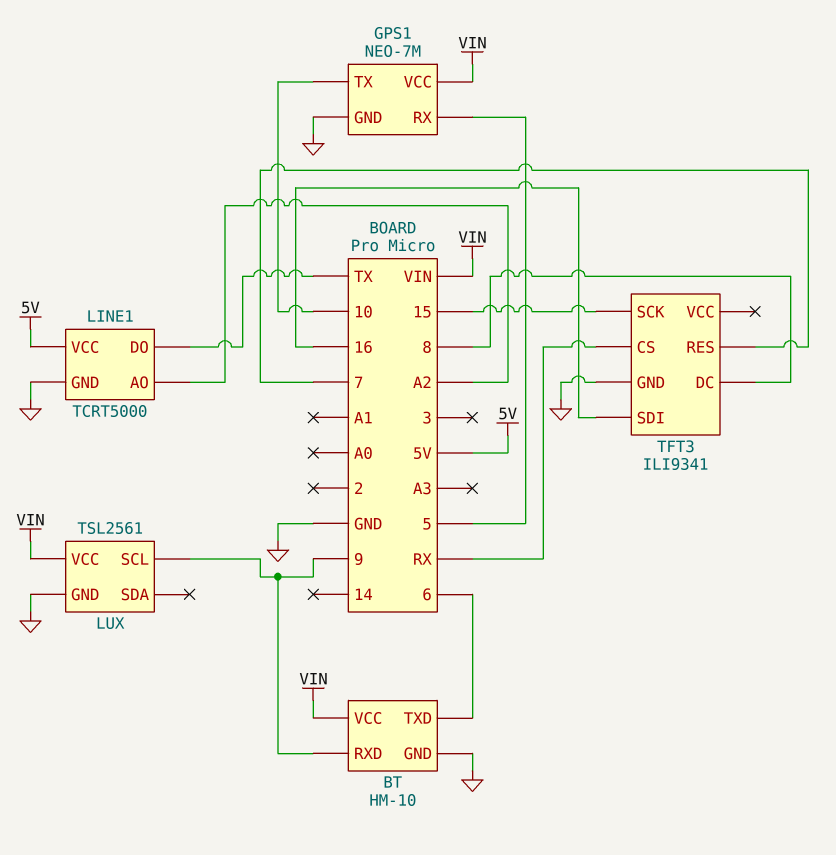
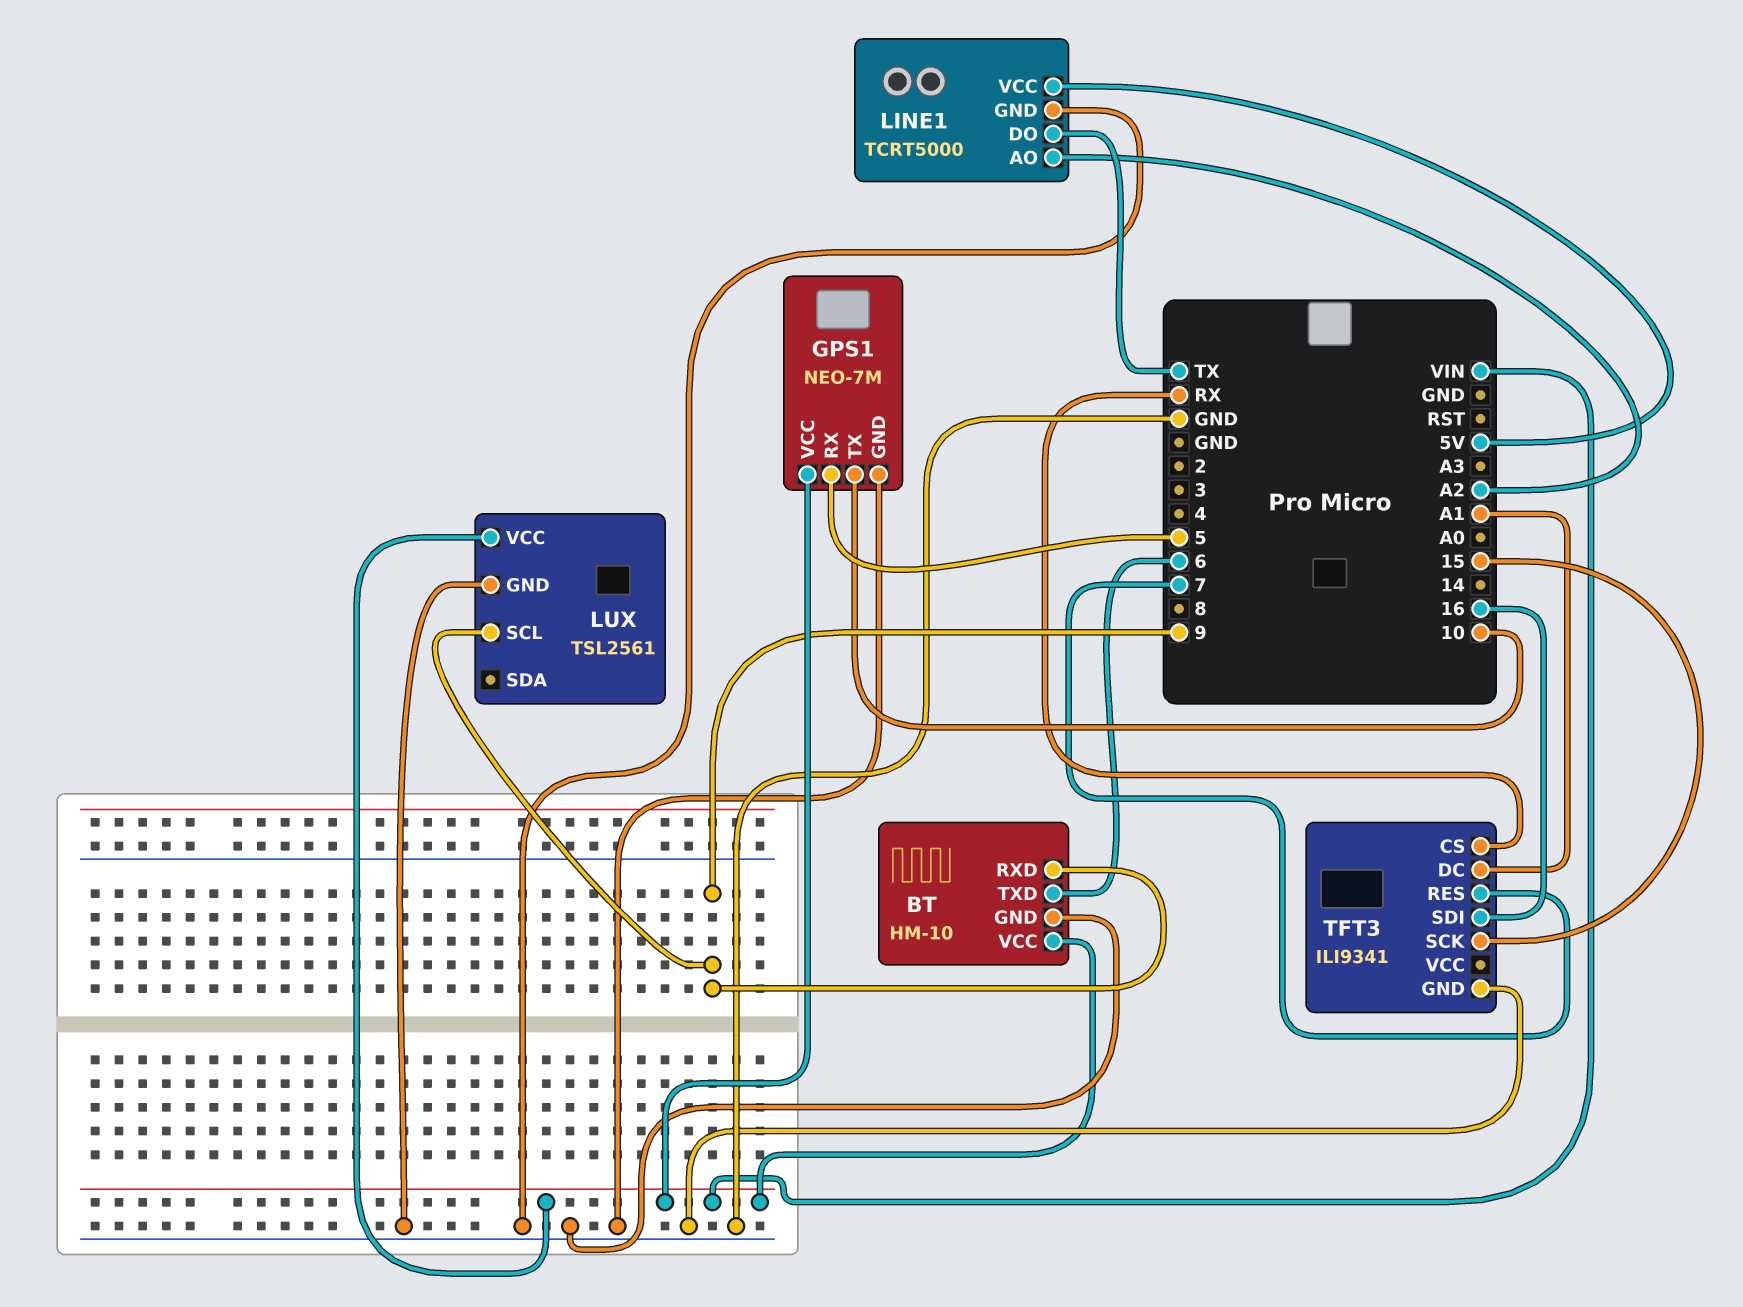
TFT3 pin DC: 8 -> A1

